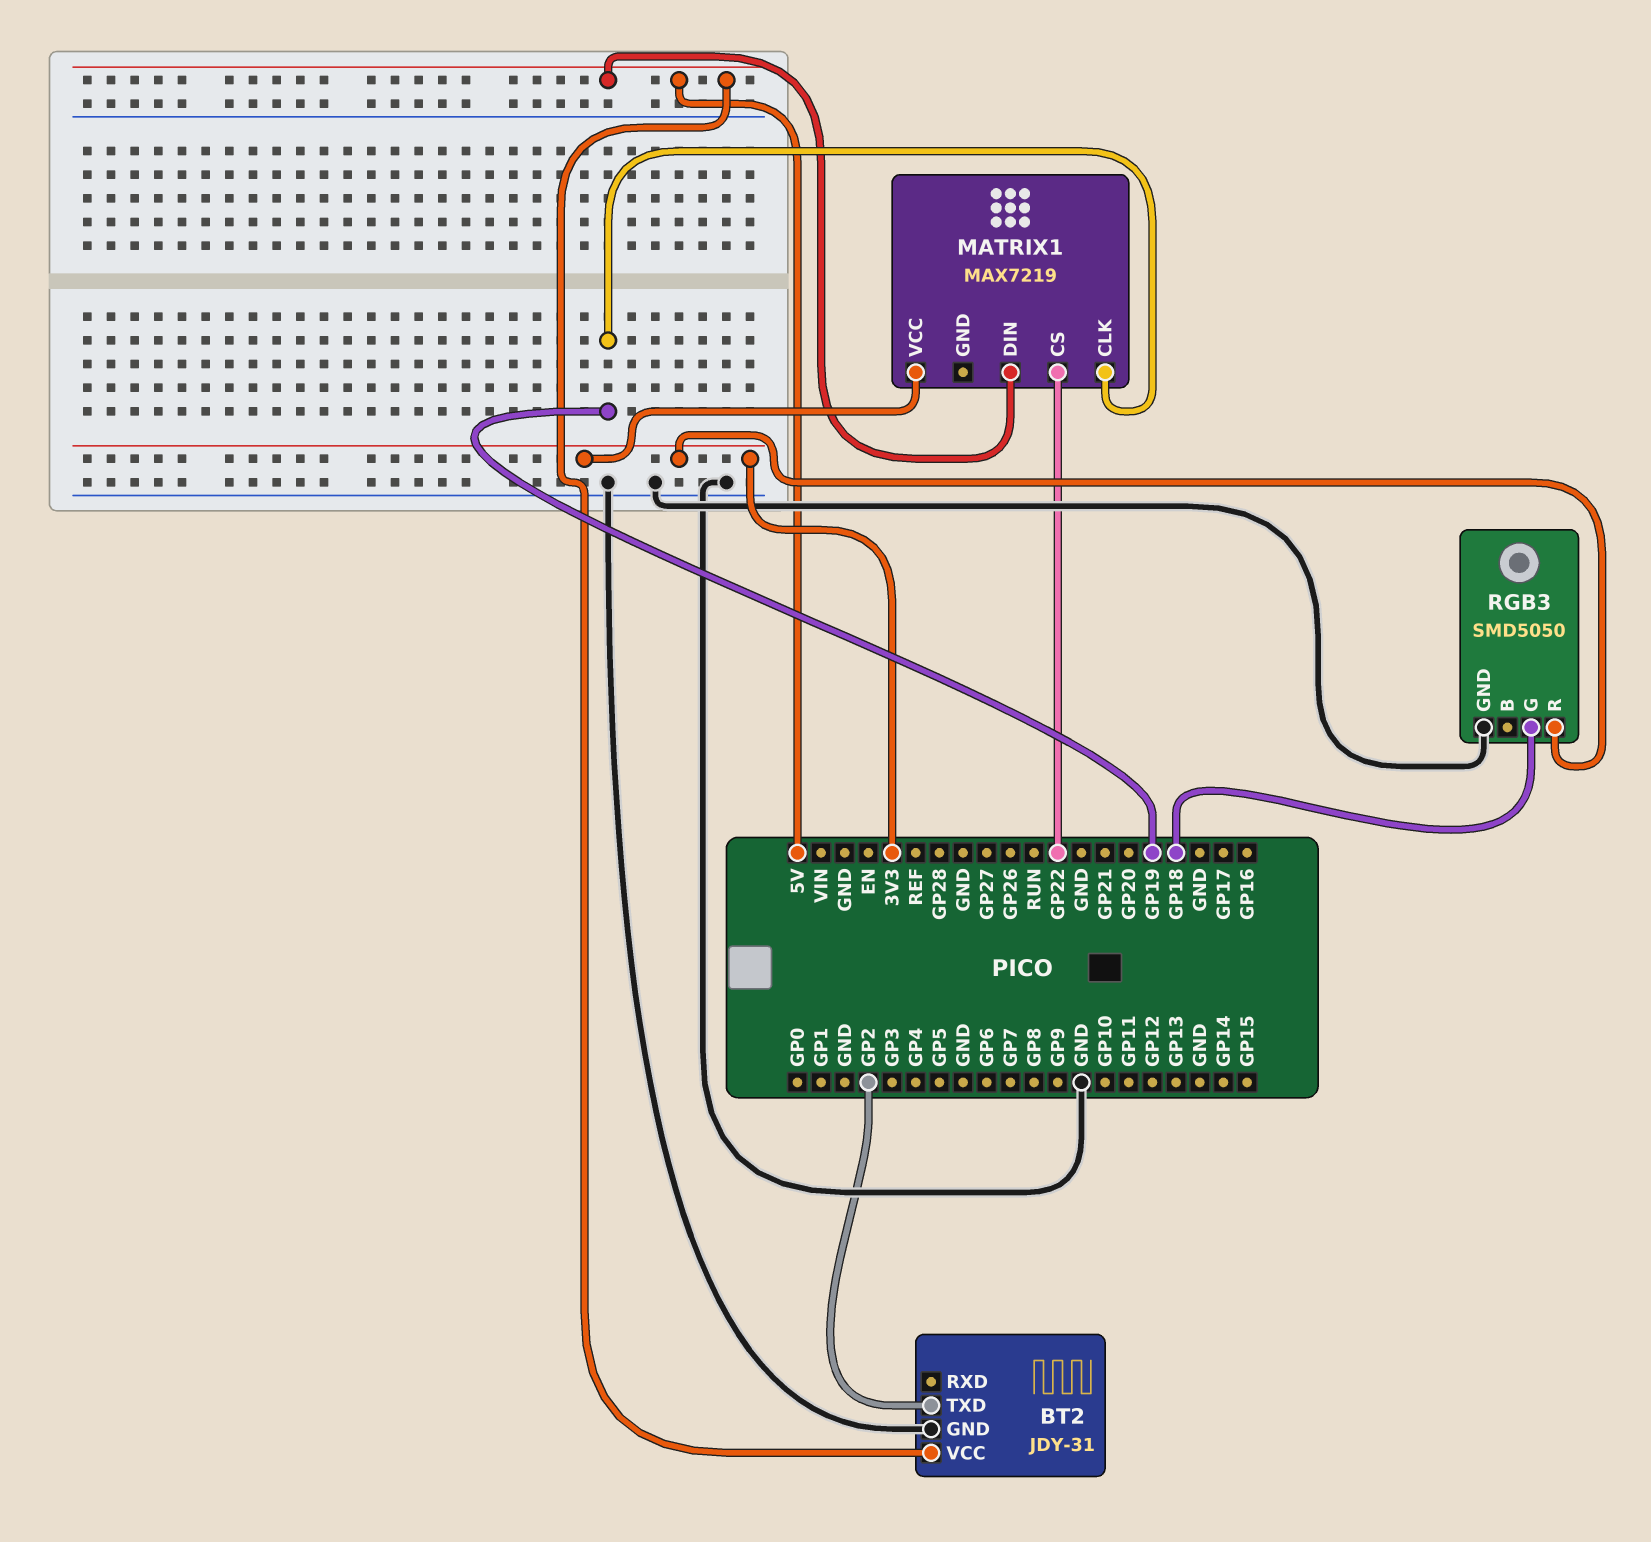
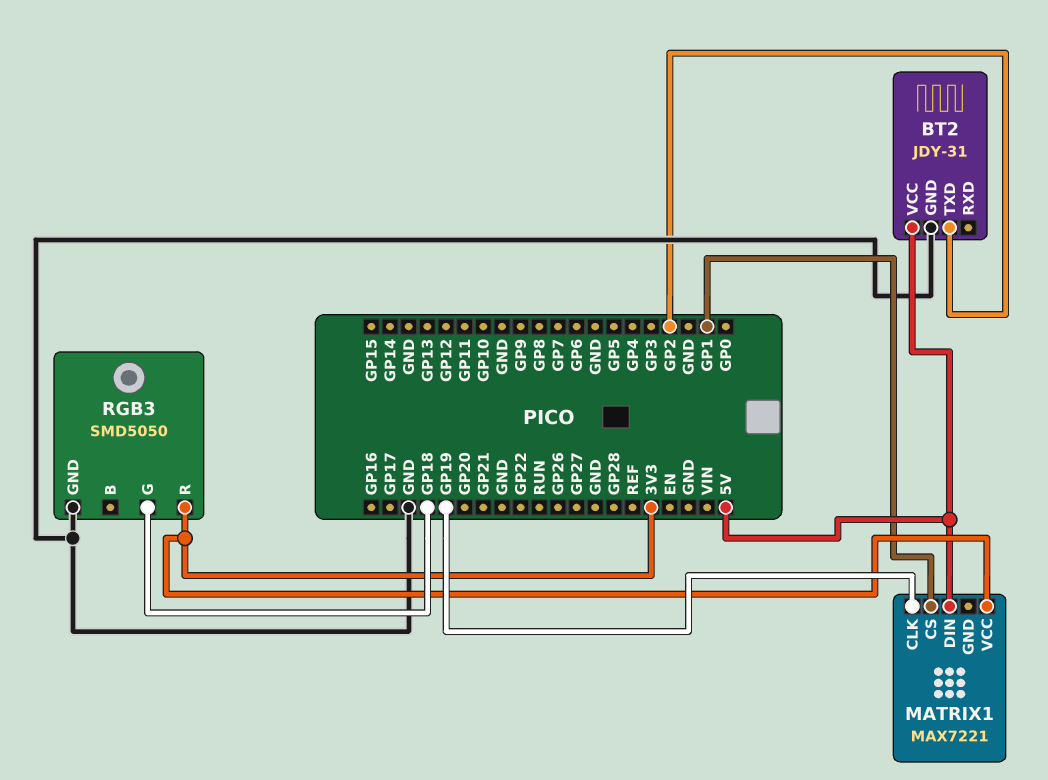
MATRIX1: MAX7219 -> MAX7221
MATRIX1 pin CS: GP22 -> GP1

